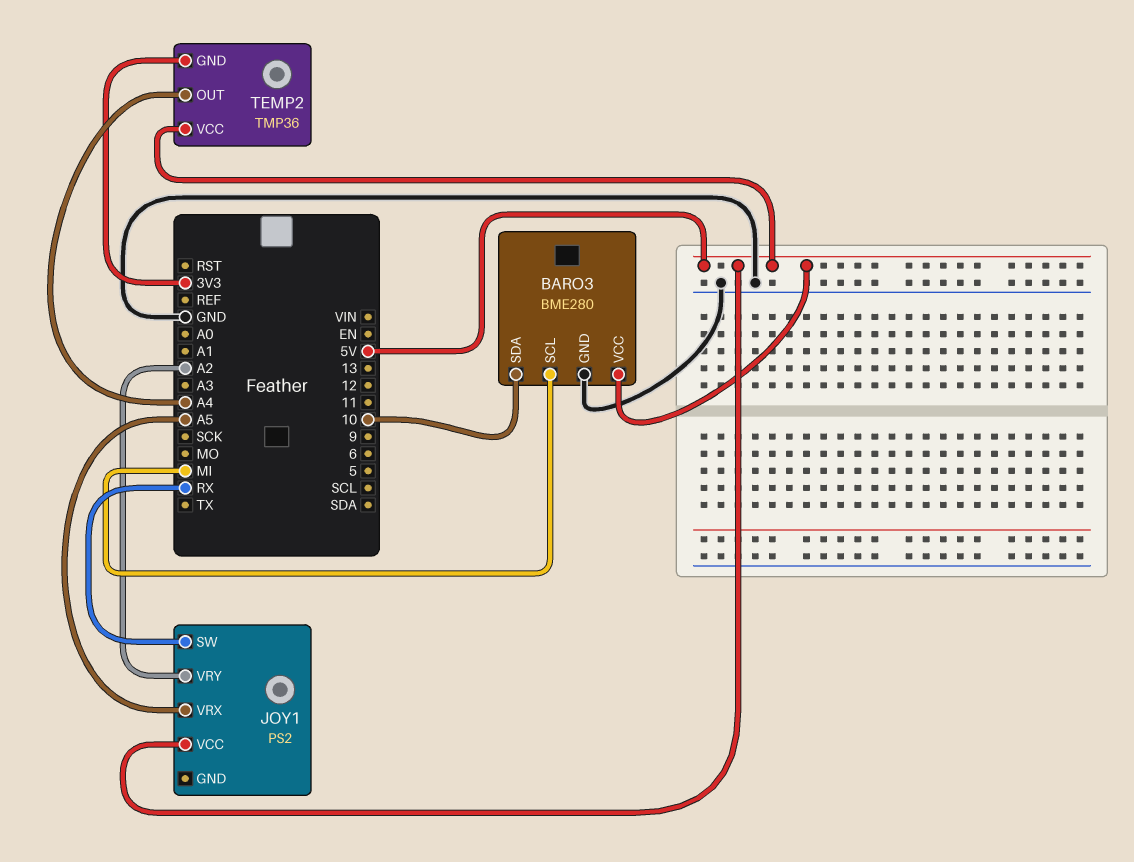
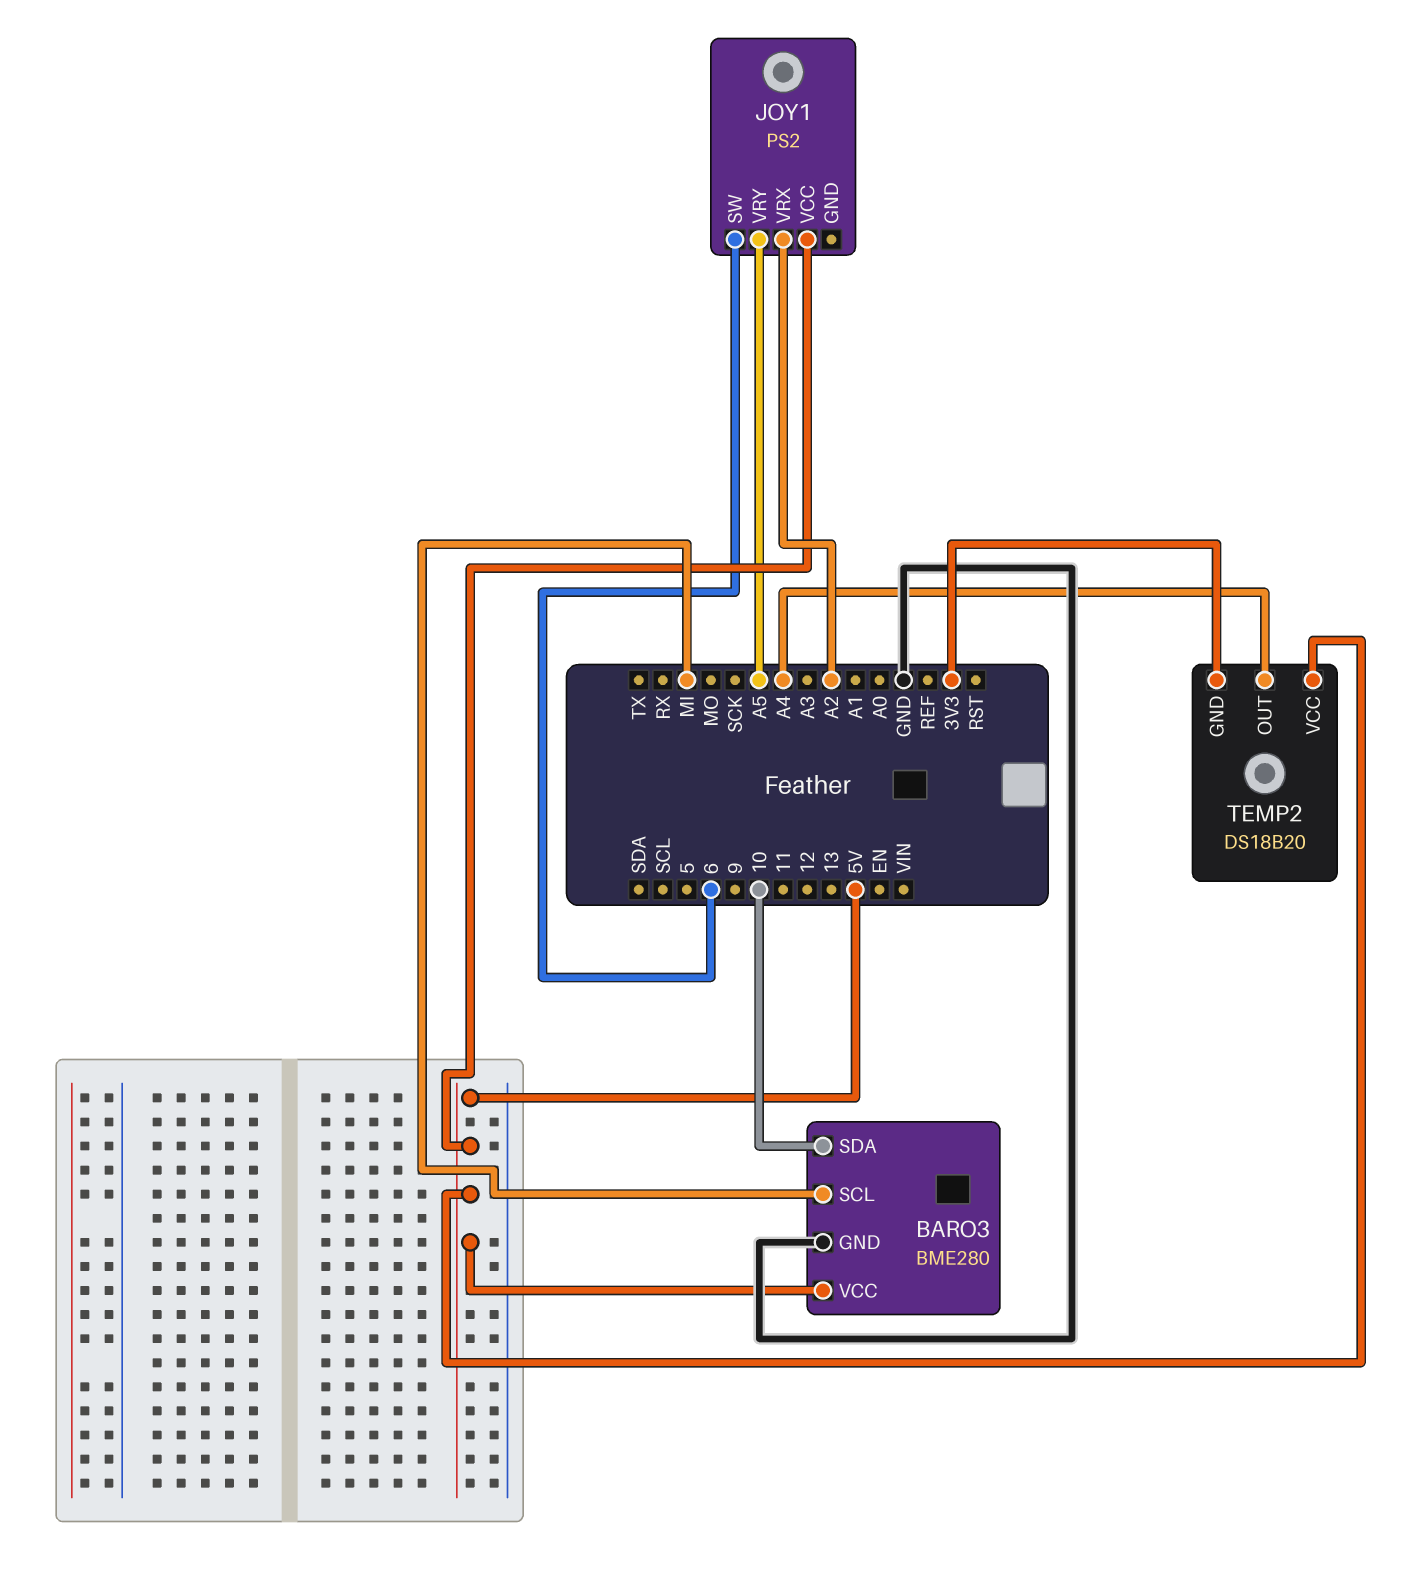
JOY1 pin SW: RX -> 6
JOY1 pin VRX: A5 -> A2
JOY1 pin VRY: A2 -> A5
TEMP2: TMP36 -> DS18B20

